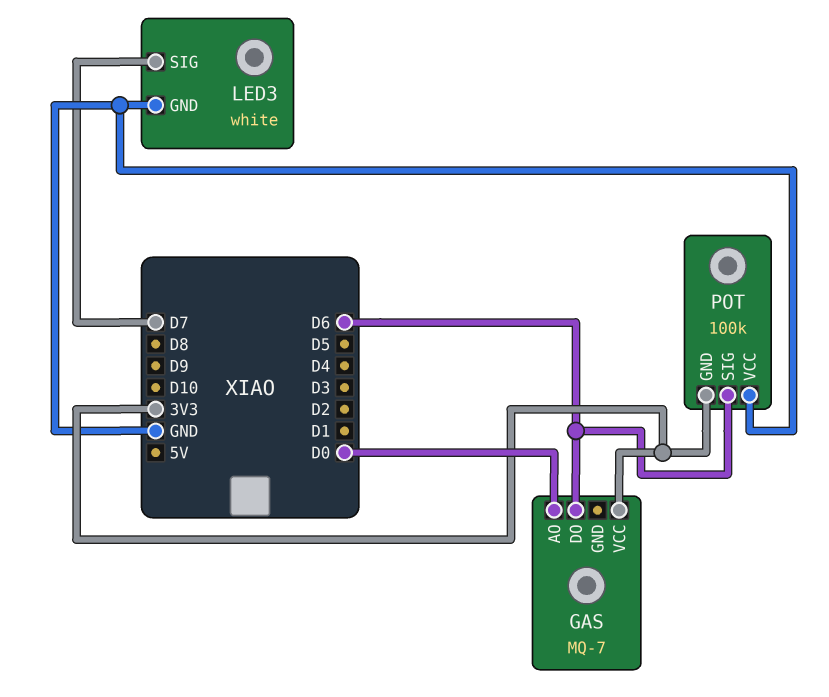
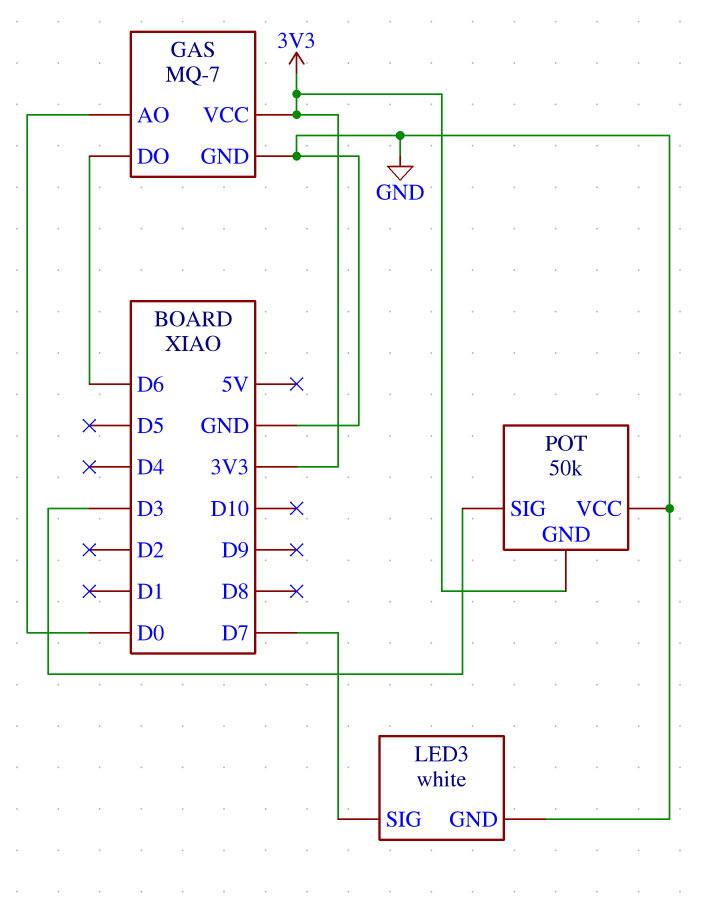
GAS pin GND: none -> GND
POT: 100k -> 50k
POT pin SIG: D6 -> D3

